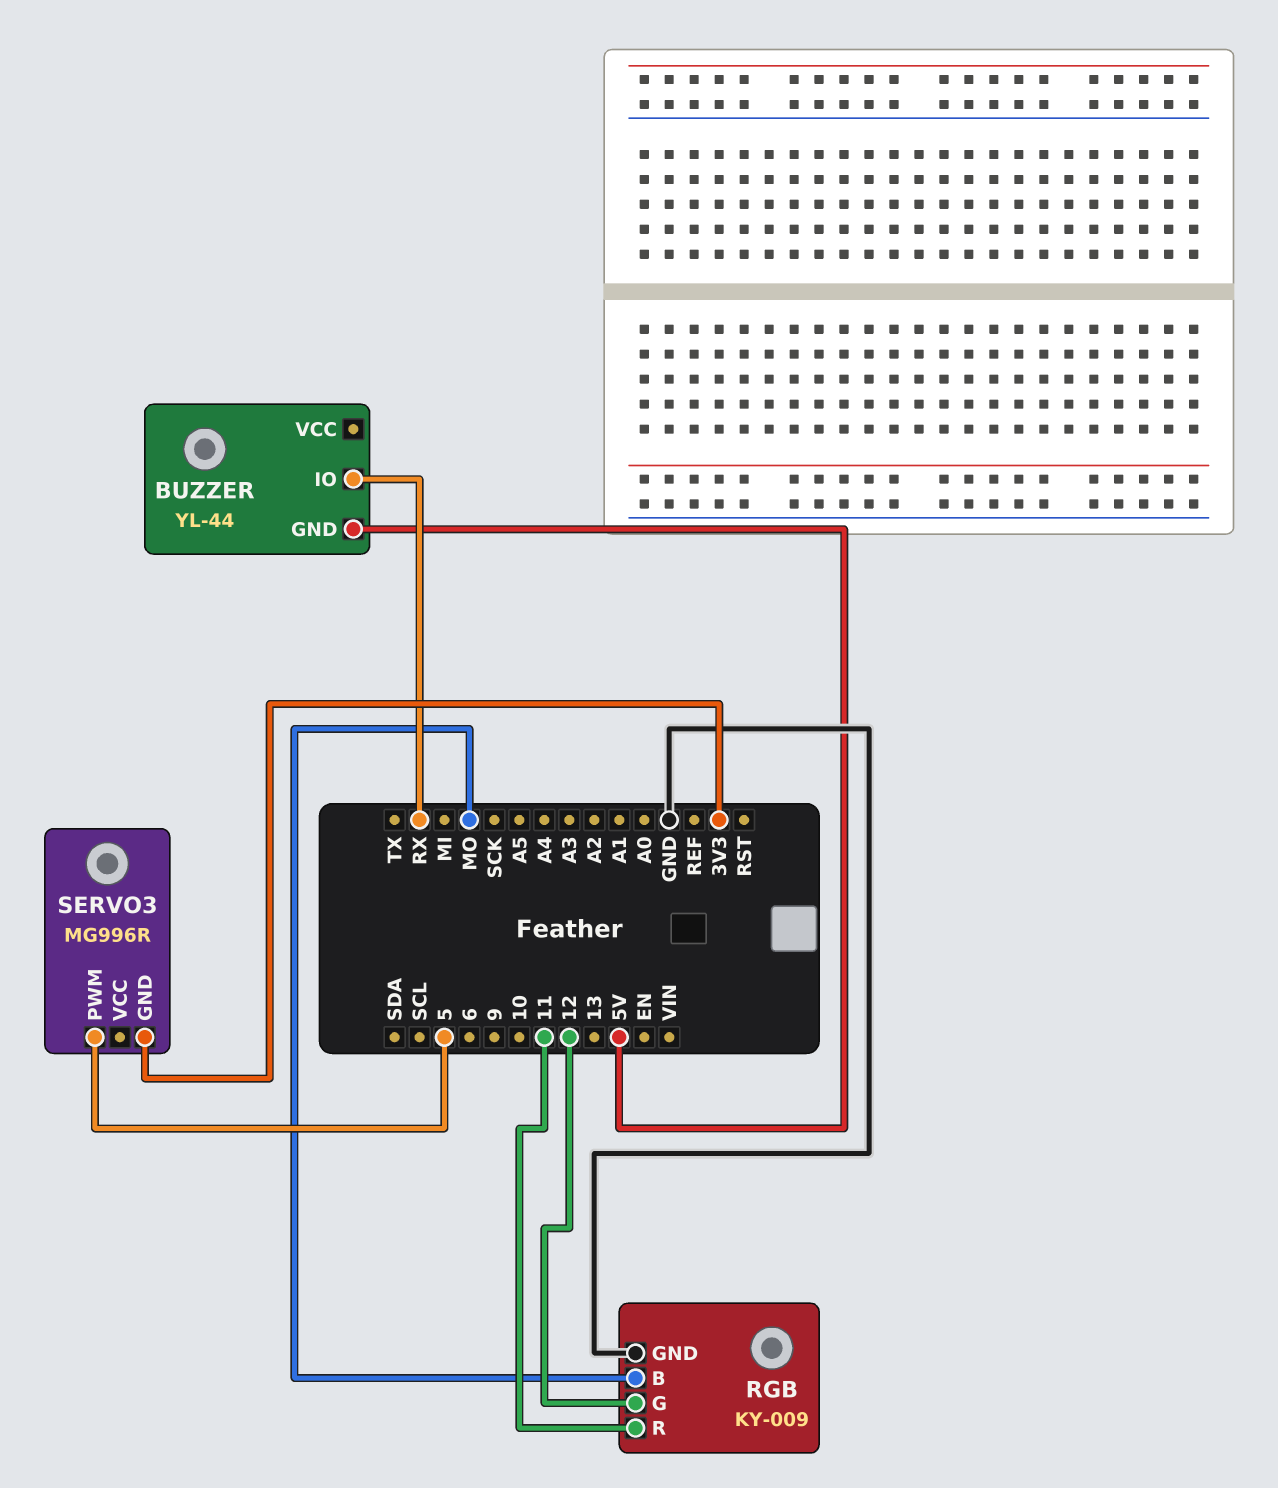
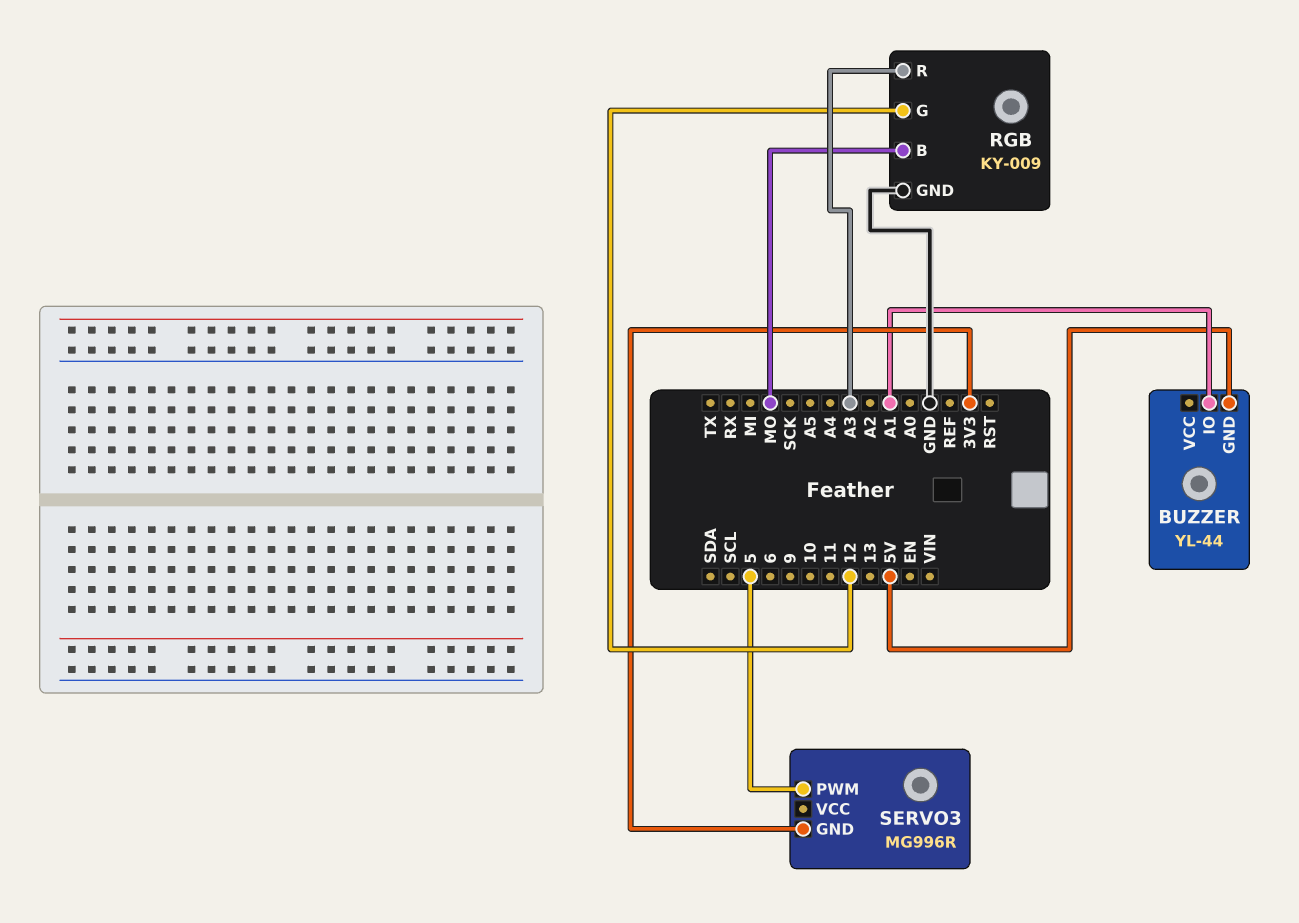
BUZZER pin IO: RX -> A1
RGB pin R: 11 -> A3

